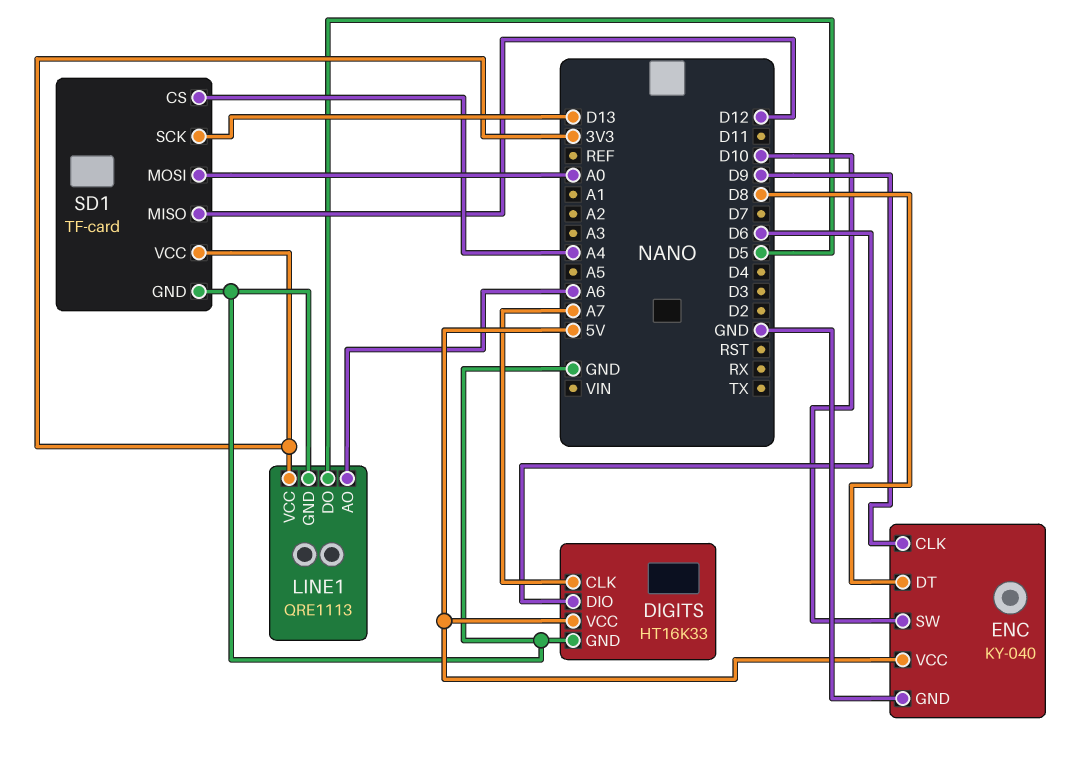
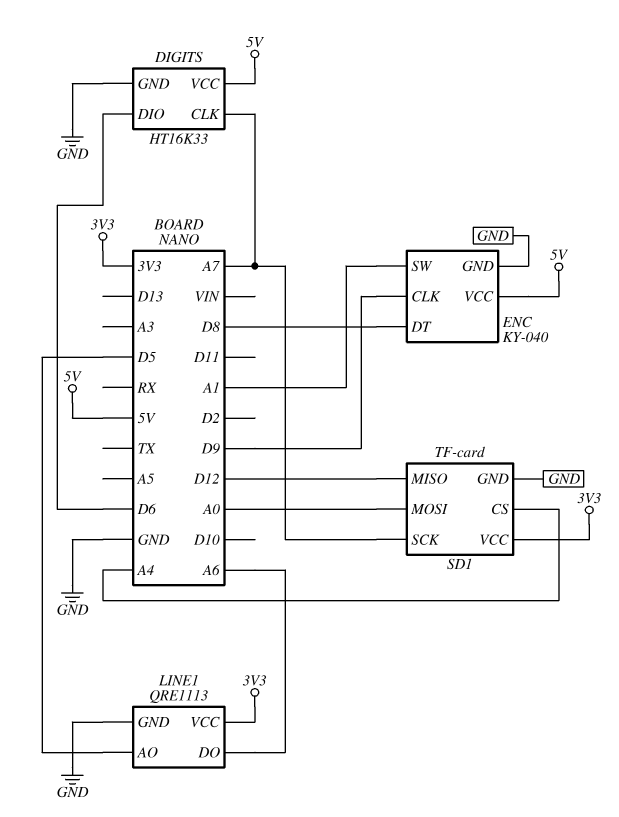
ENC pin SW: D10 -> A1
LINE1 pin AO: A6 -> D5
LINE1 pin DO: D5 -> A6
SD1 pin SCK: D13 -> A7

